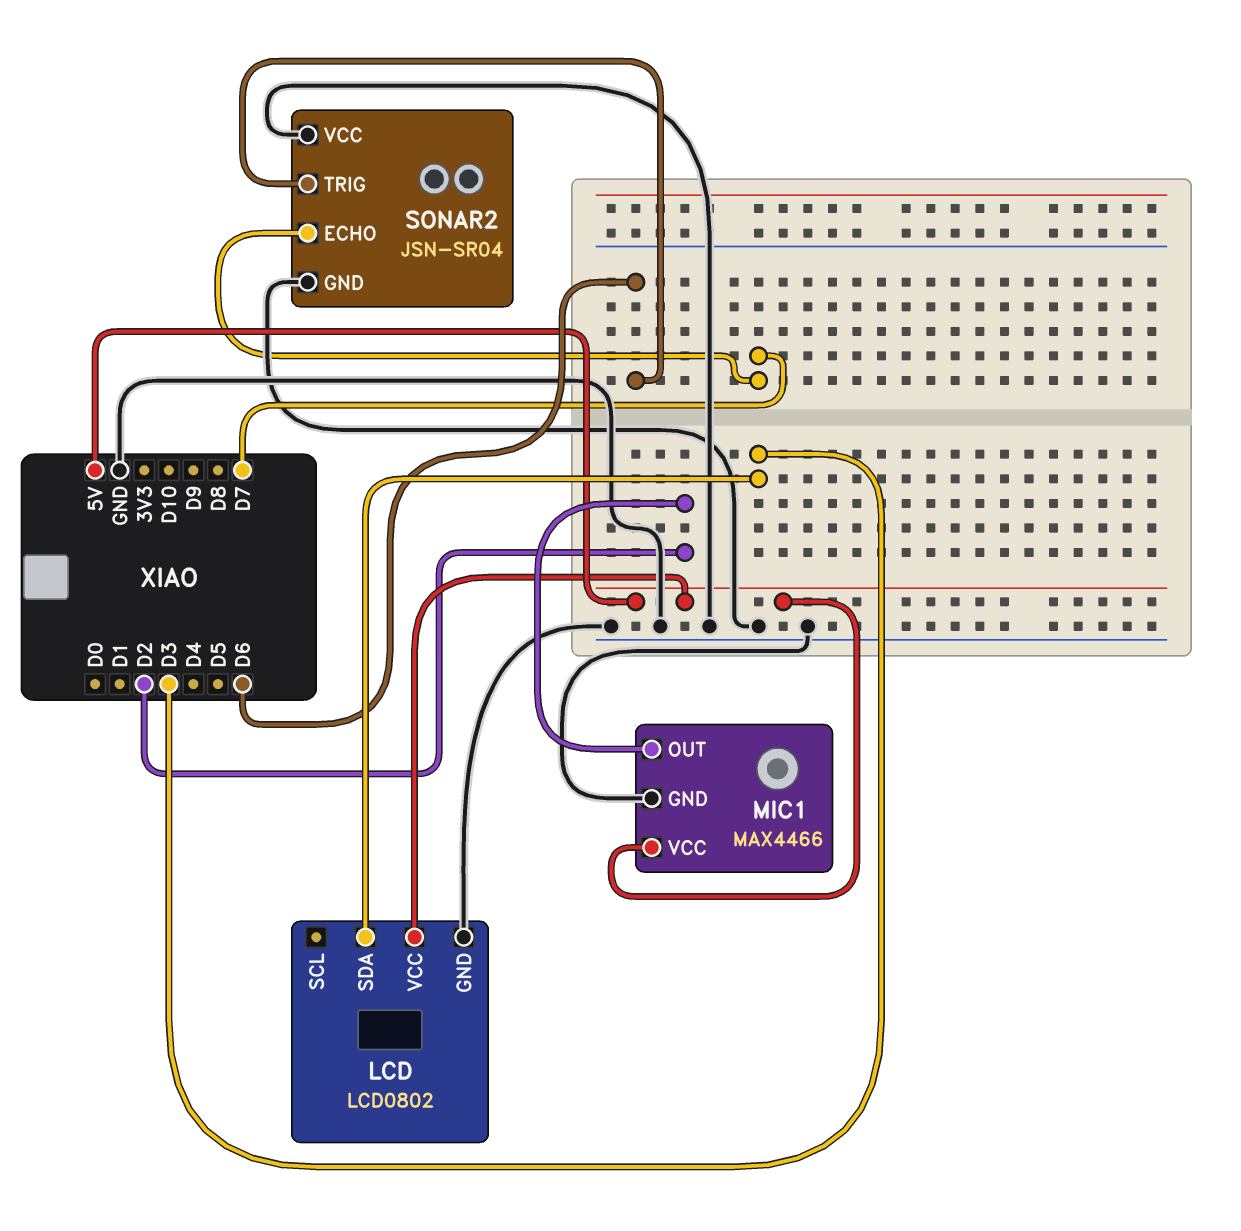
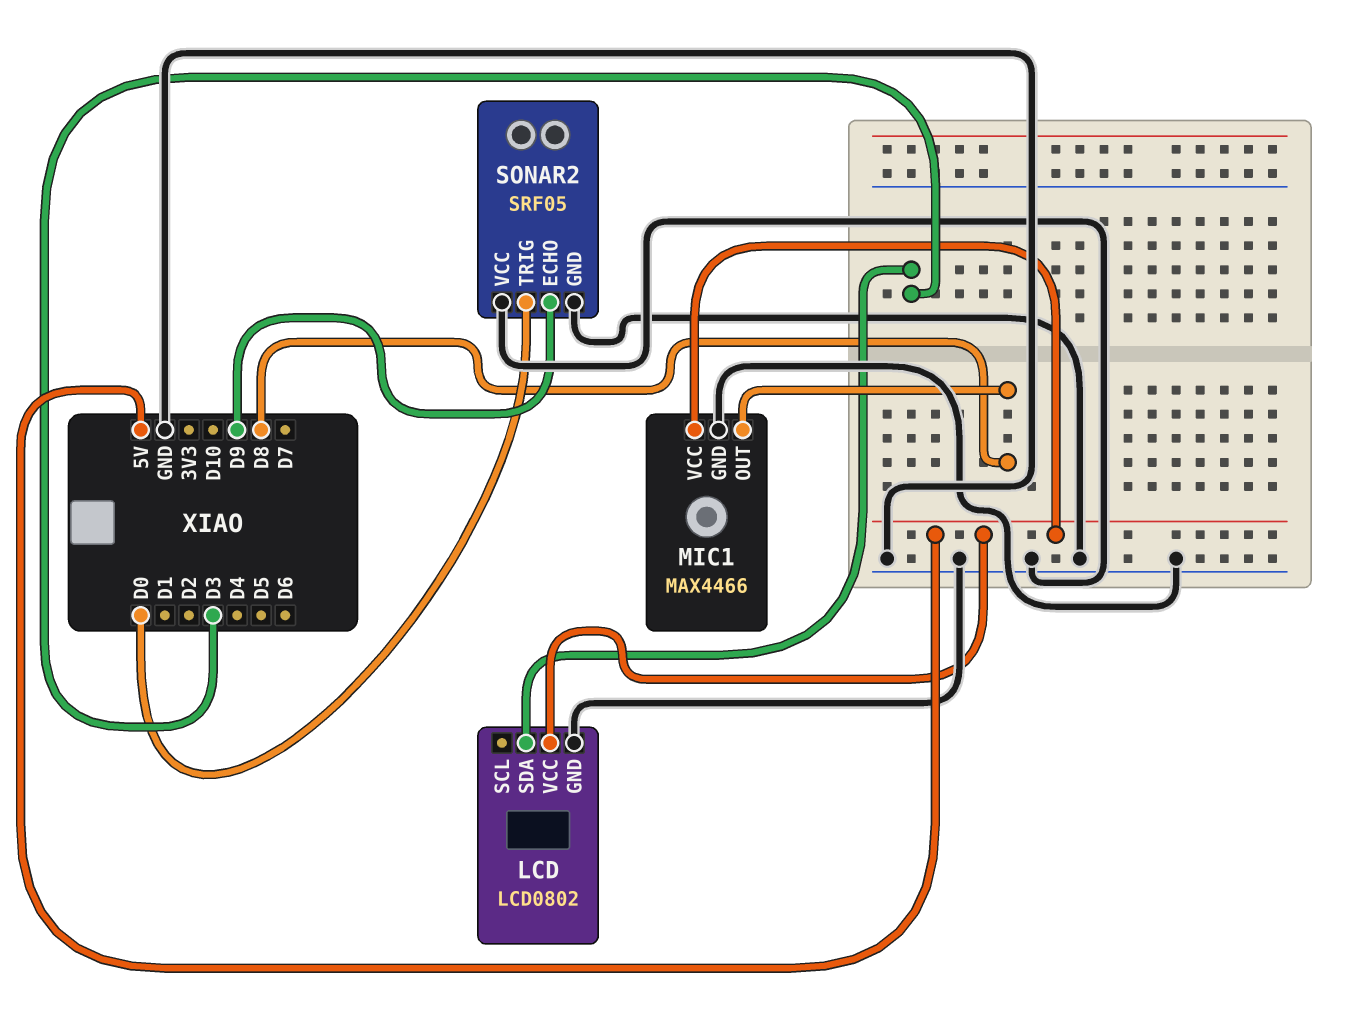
MIC1 pin OUT: D2 -> D8
SONAR2: JSN-SR04 -> SRF05
SONAR2 pin ECHO: D7 -> D9
SONAR2 pin TRIG: D6 -> D0

